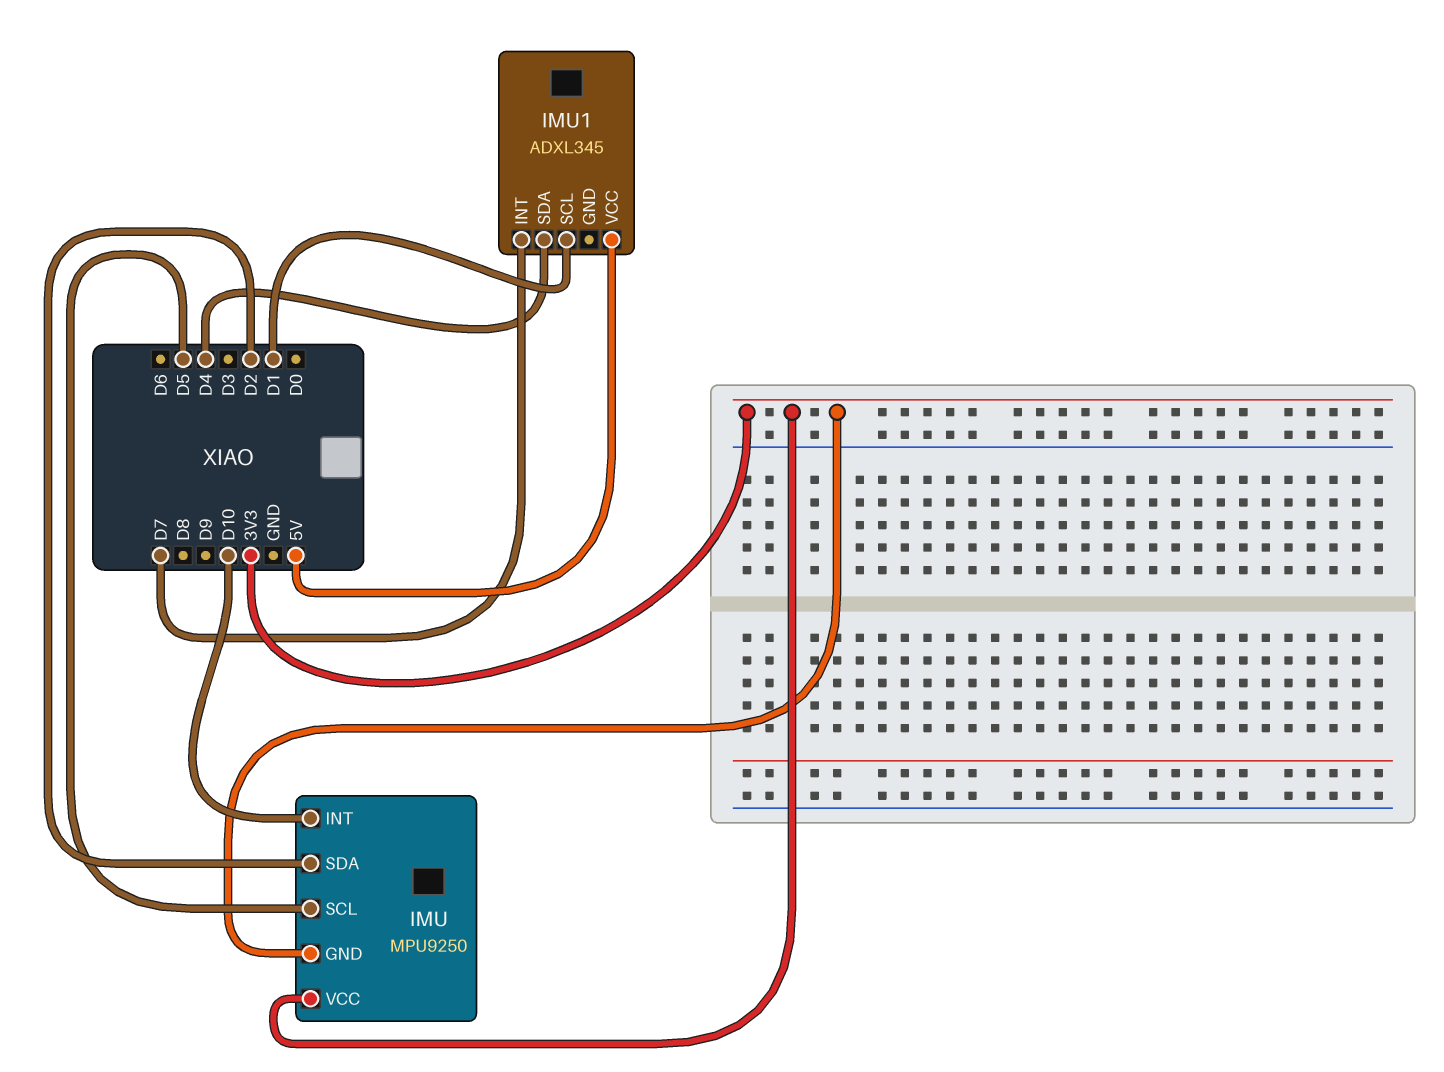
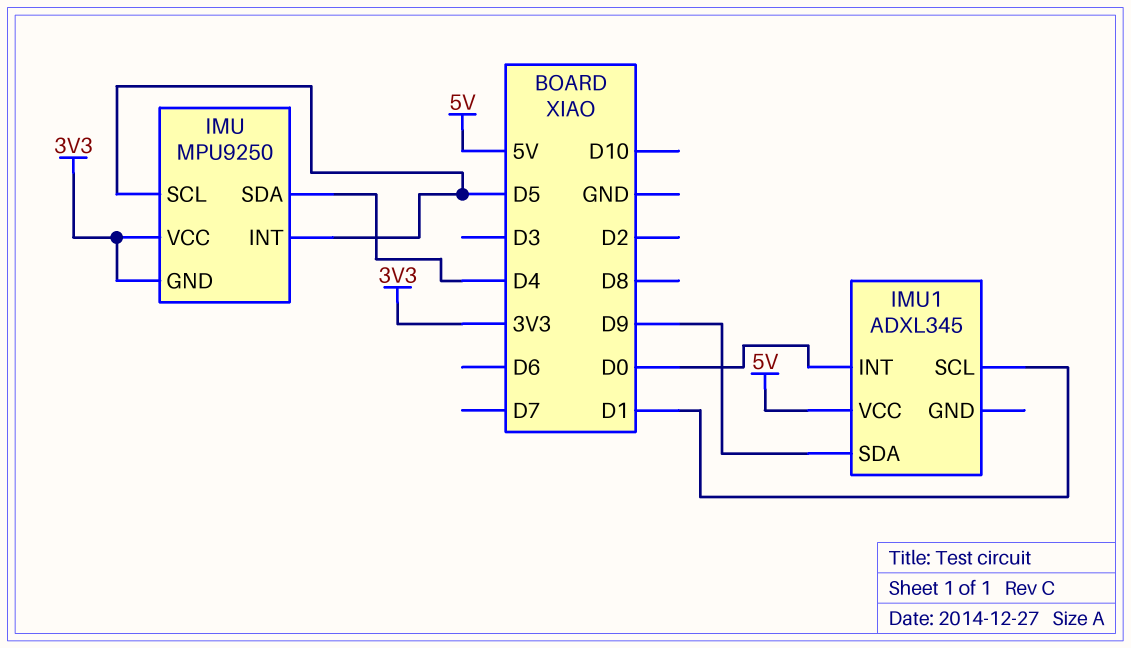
IMU pin INT: D10 -> D5
IMU pin SDA: D2 -> D4
IMU1 pin INT: D7 -> D0
IMU1 pin SDA: D4 -> D9

